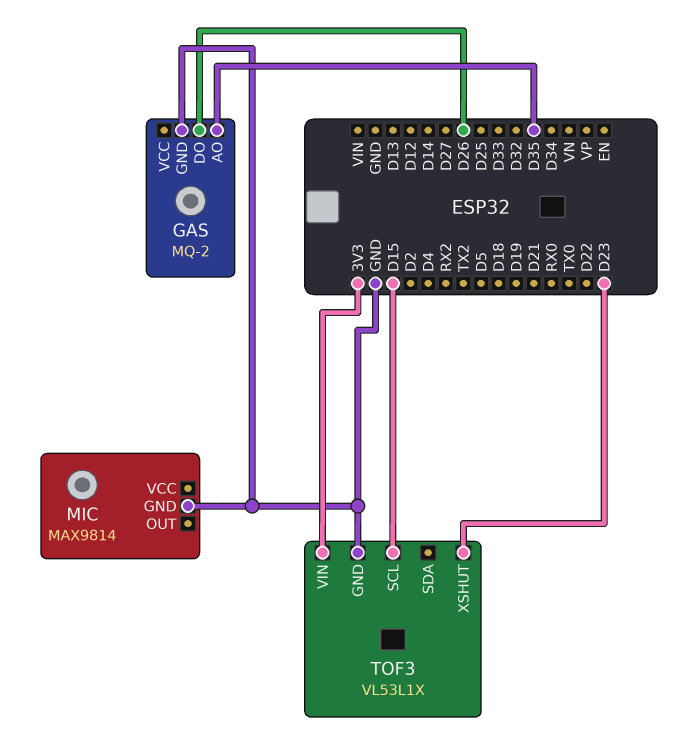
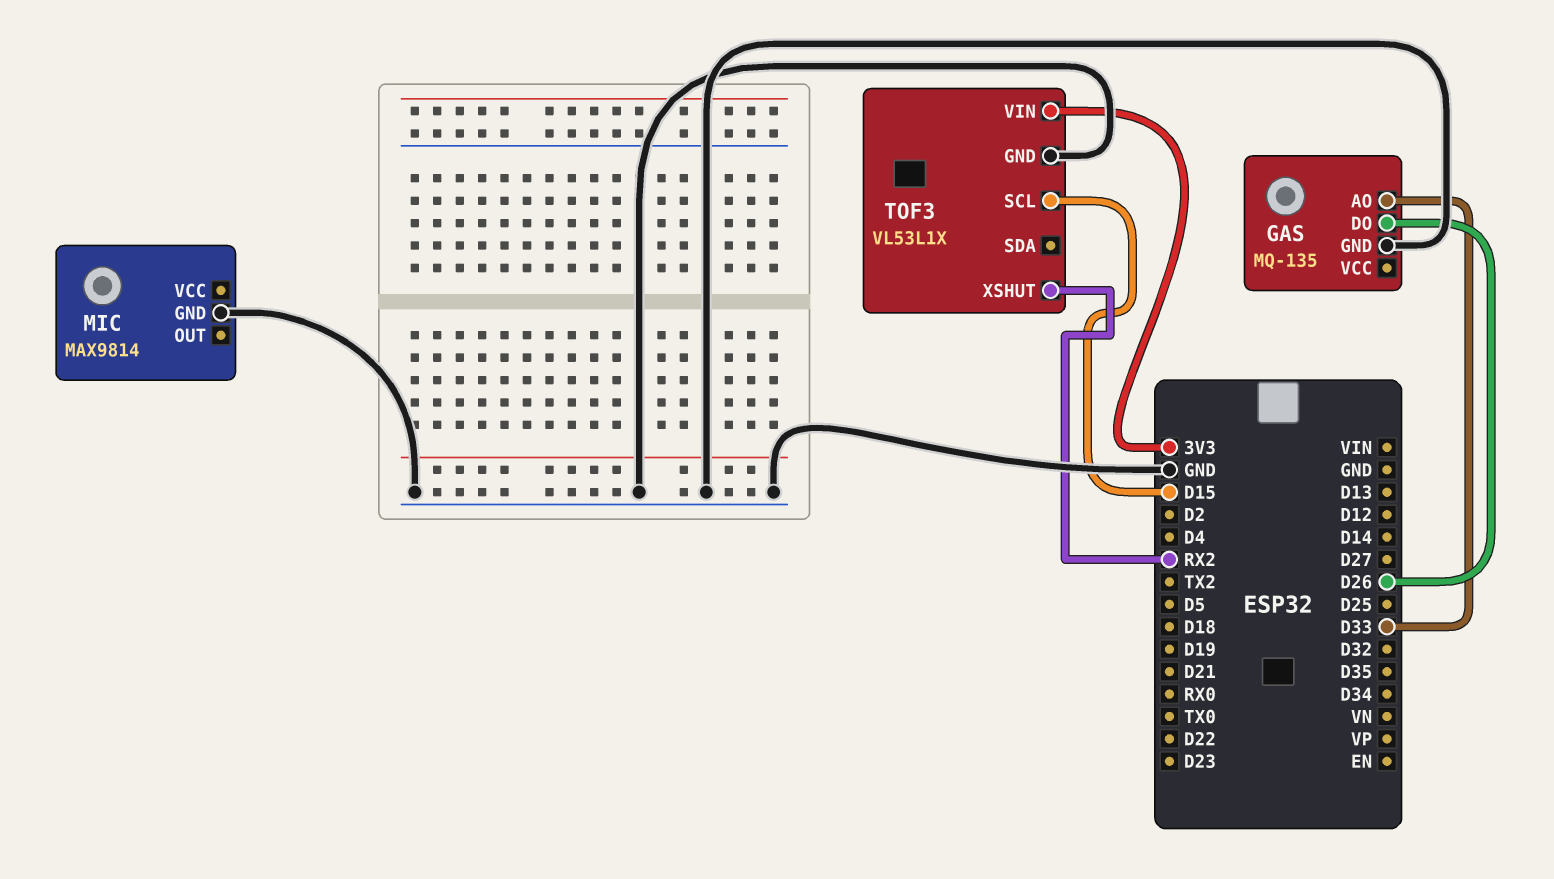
GAS: MQ-2 -> MQ-135
GAS pin AO: D35 -> D33
TOF3 pin XSHUT: D23 -> RX2

